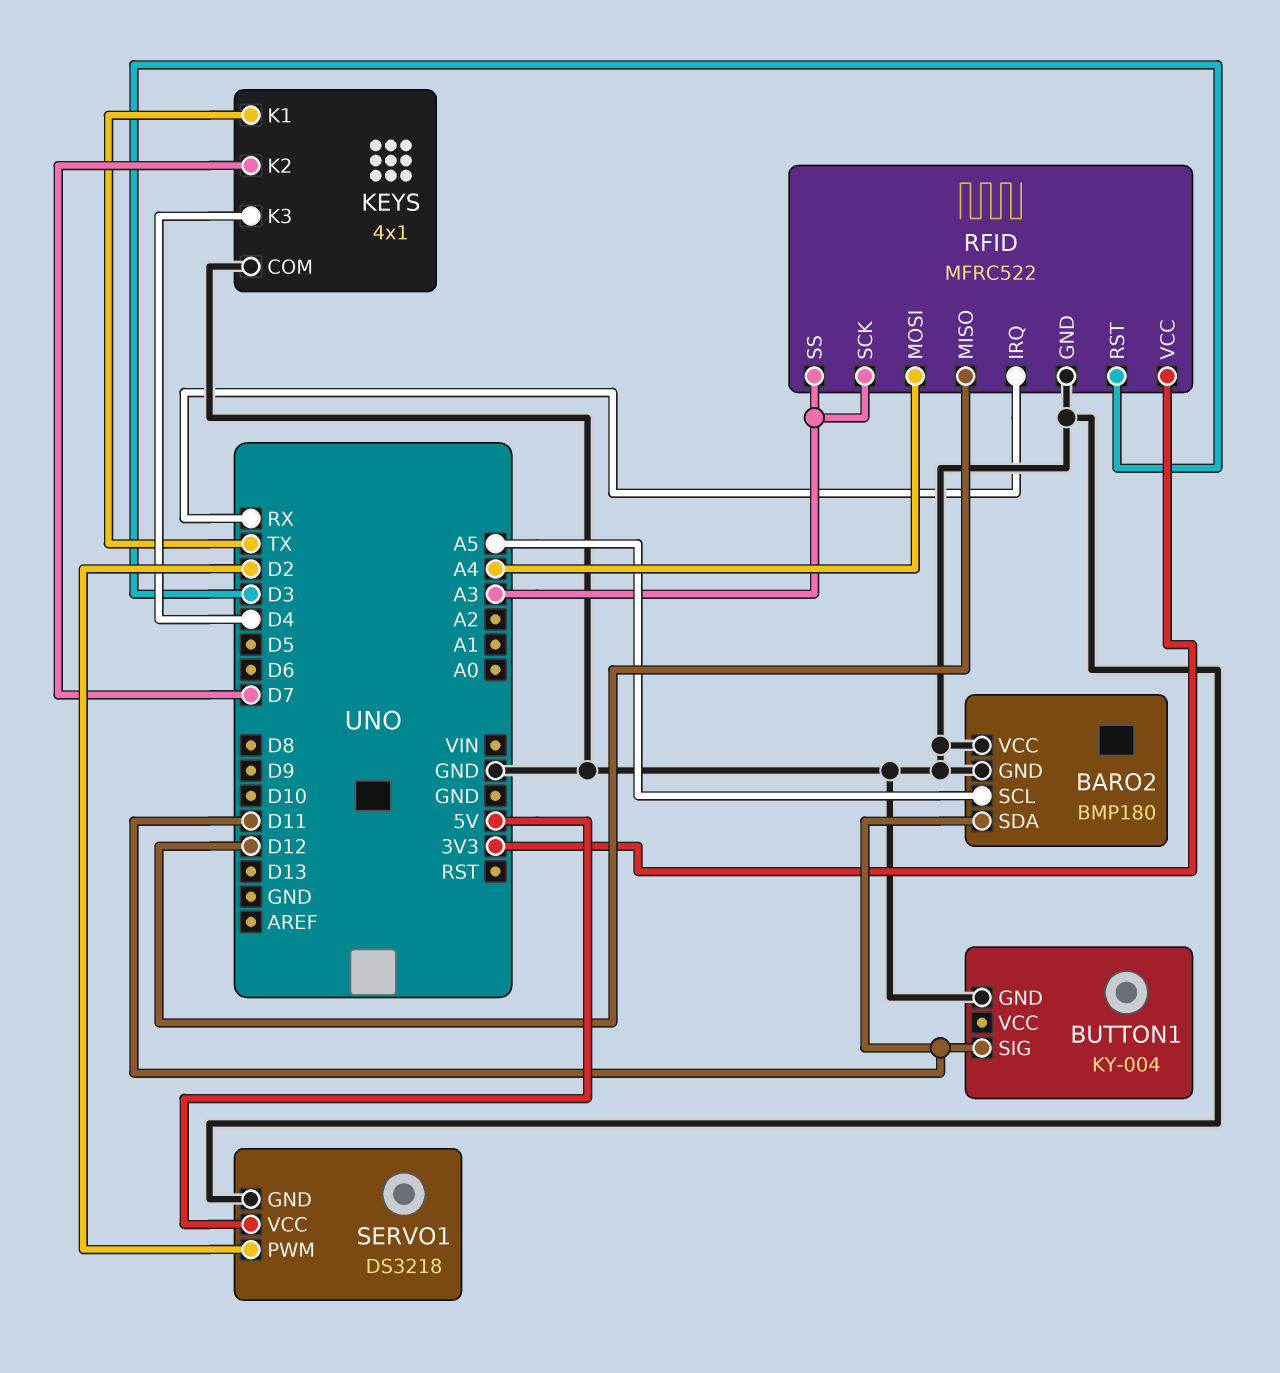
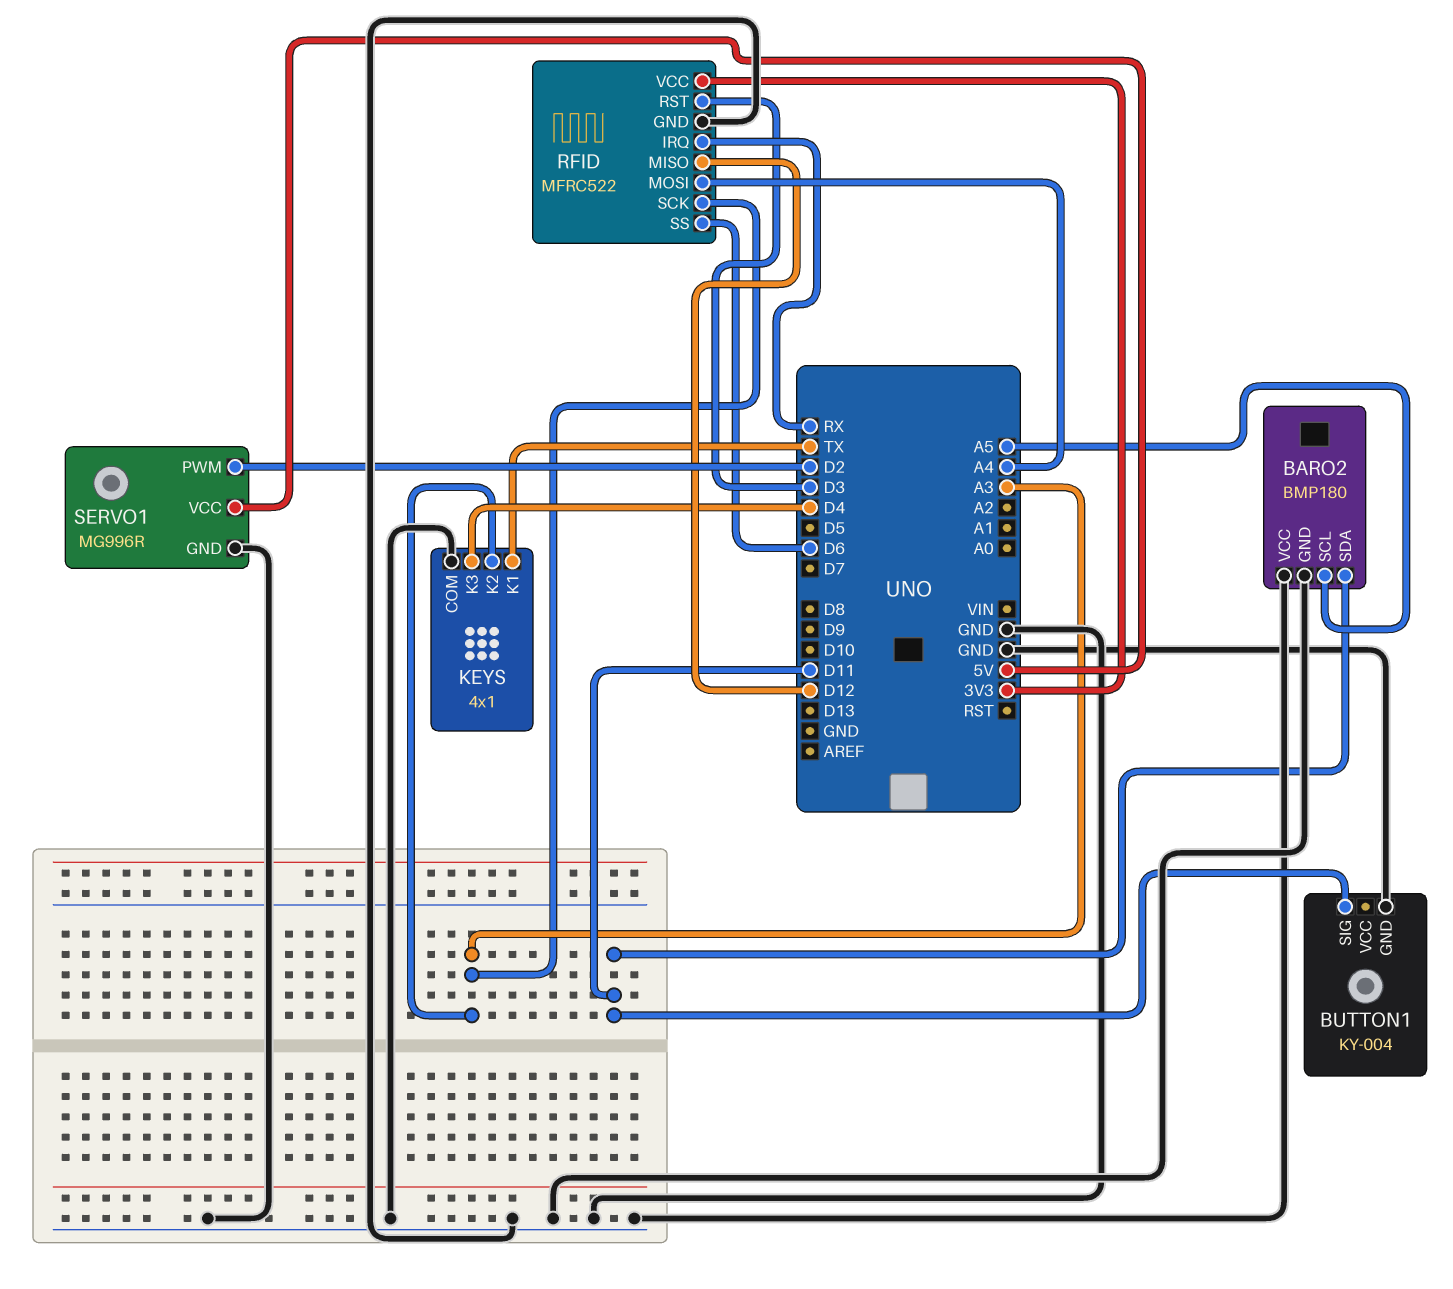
KEYS pin K2: D7 -> A3
RFID pin SS: A3 -> D6
SERVO1: DS3218 -> MG996R

